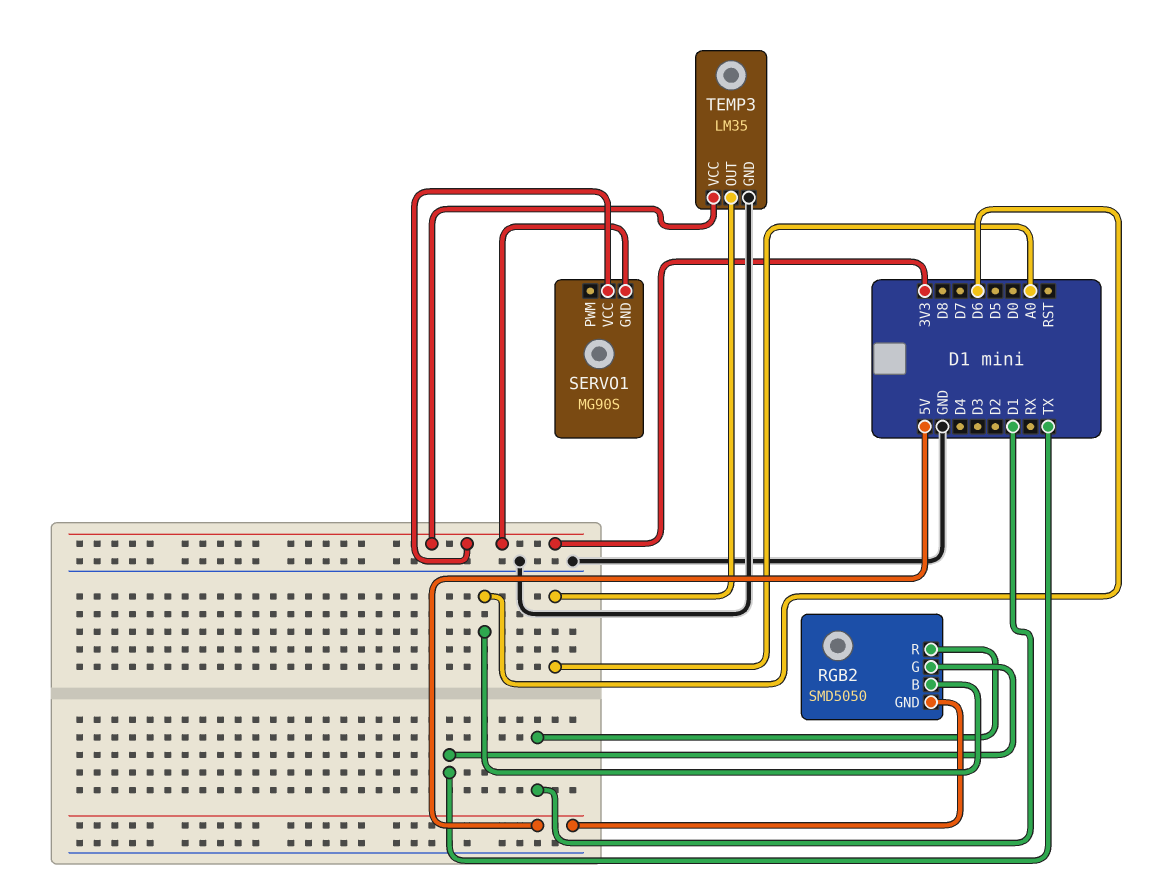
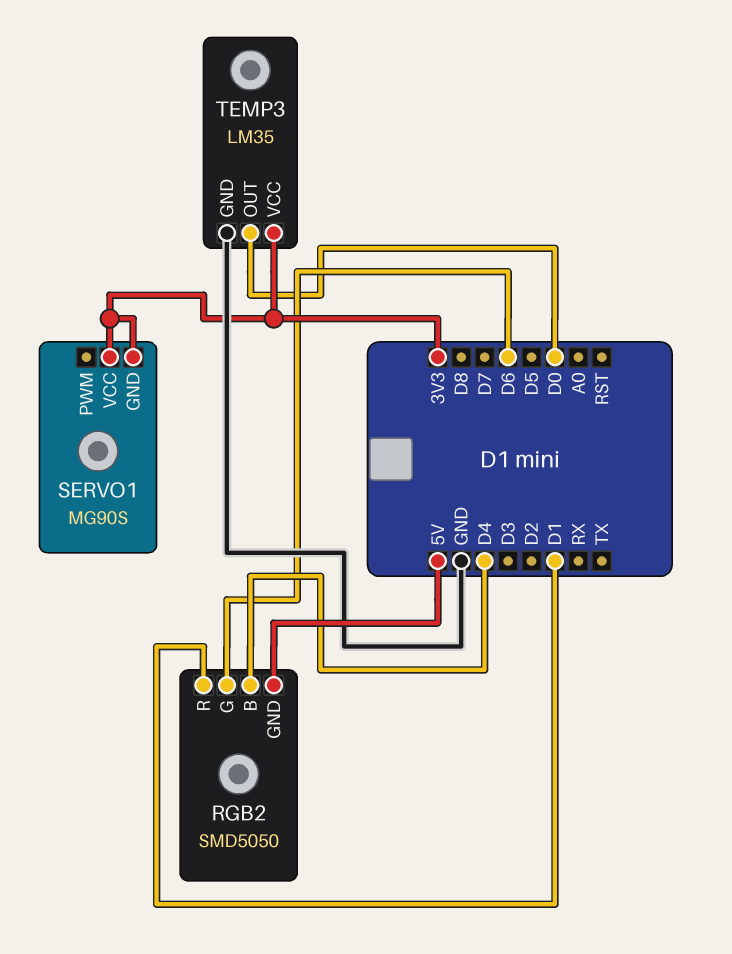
RGB2 pin B: D6 -> D4
RGB2 pin G: TX -> D6
TEMP3 pin OUT: A0 -> D0

